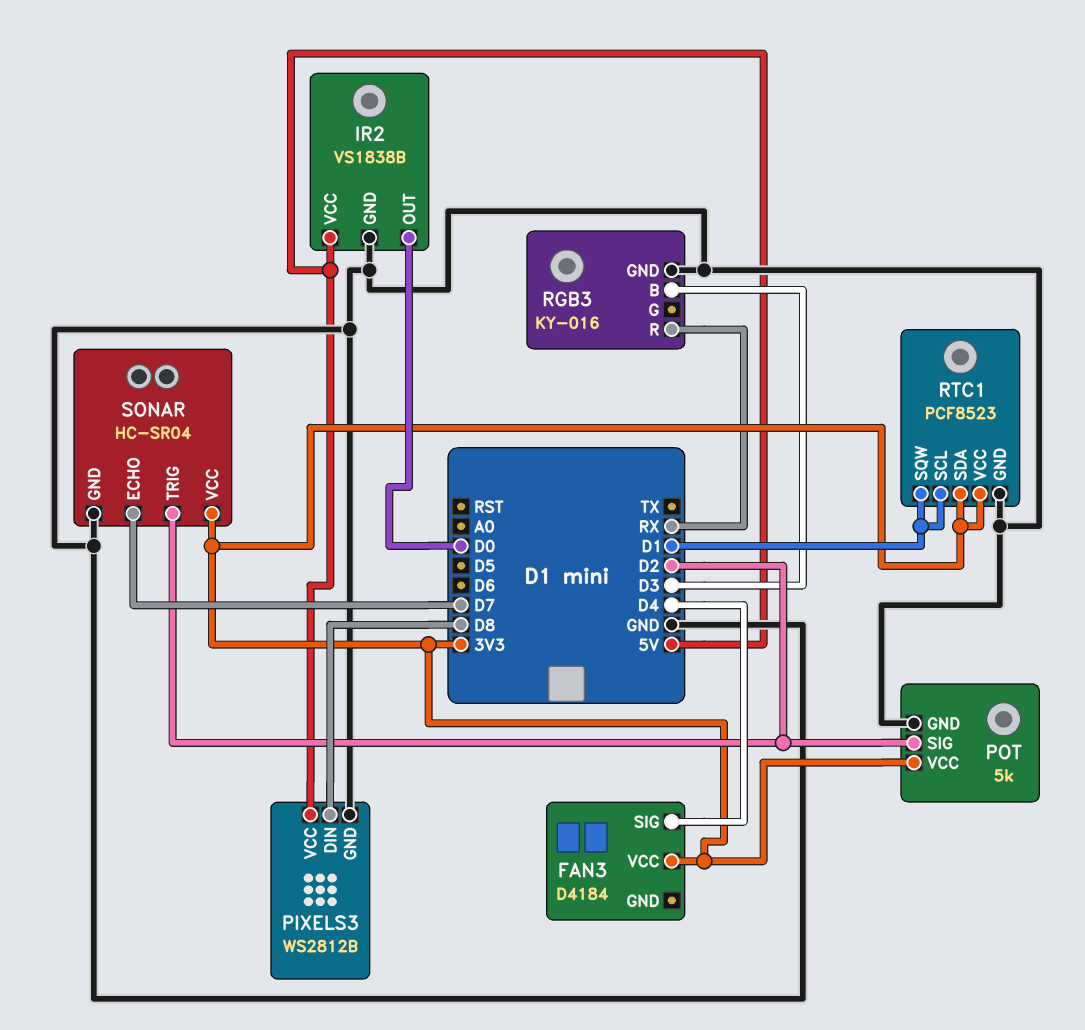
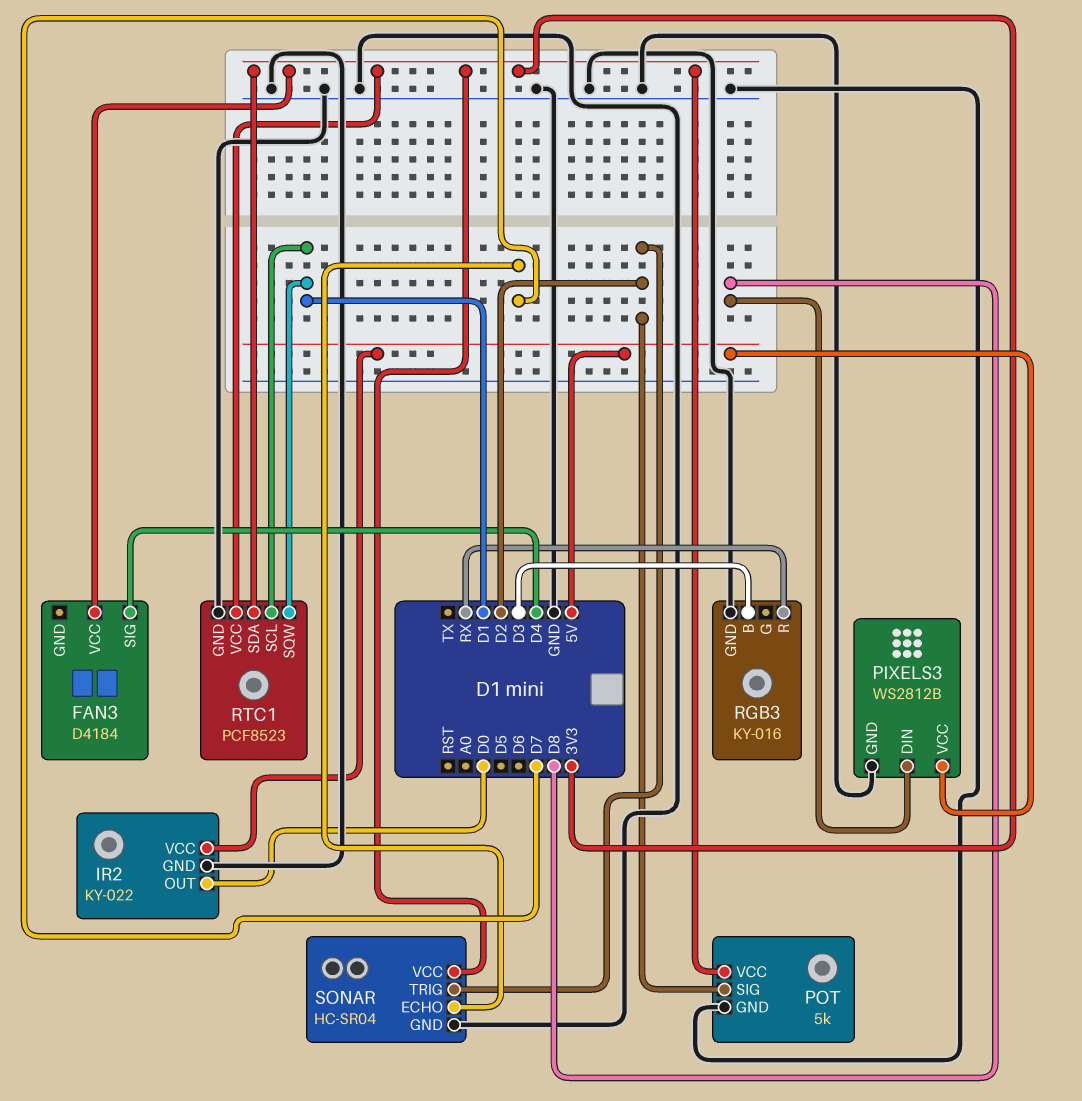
IR2: VS1838B -> KY-022

